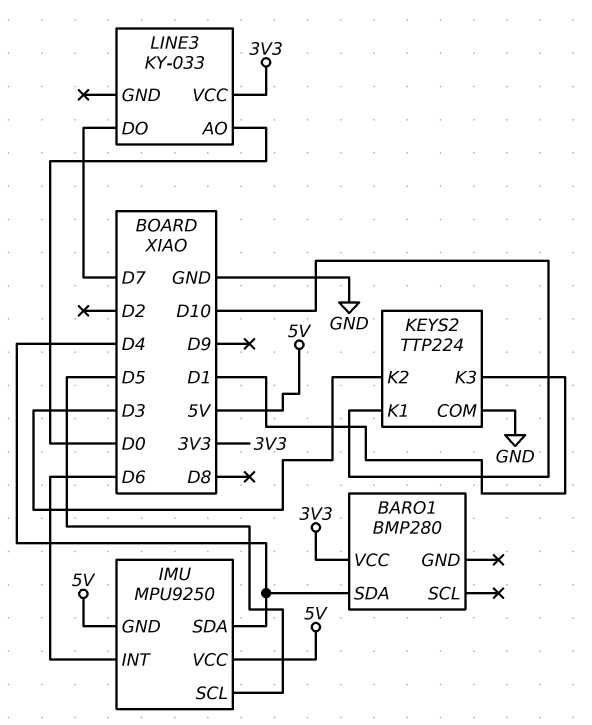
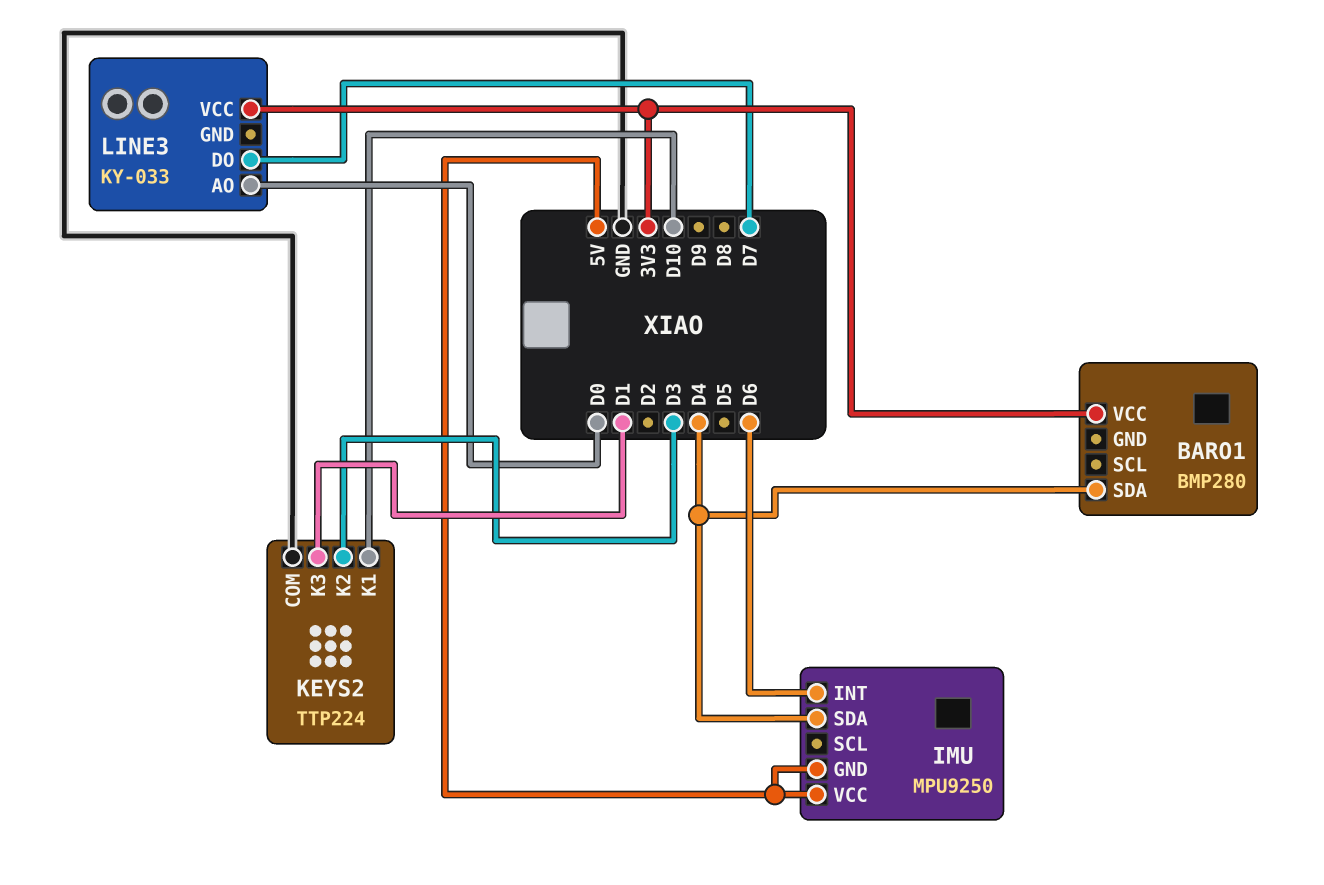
IMU pin SCL: D5 -> none

